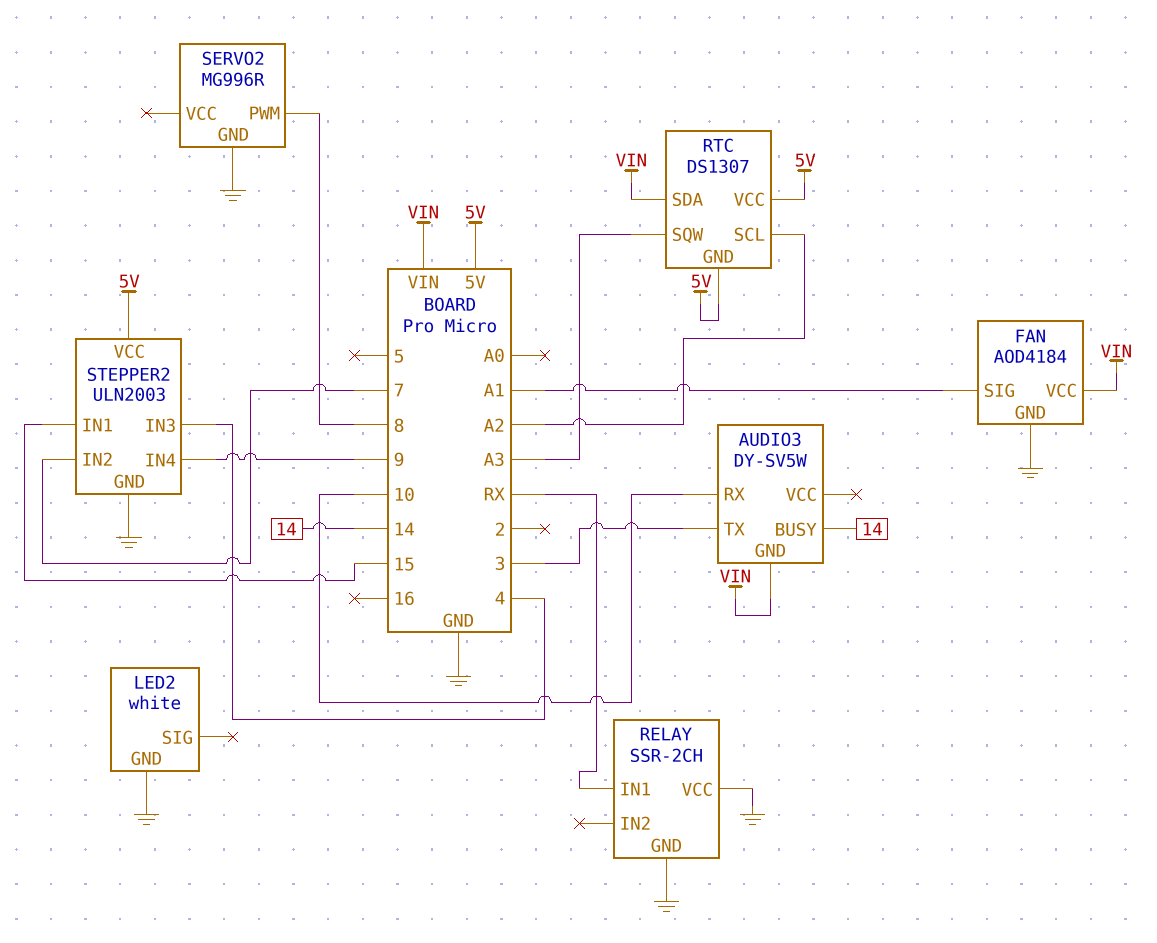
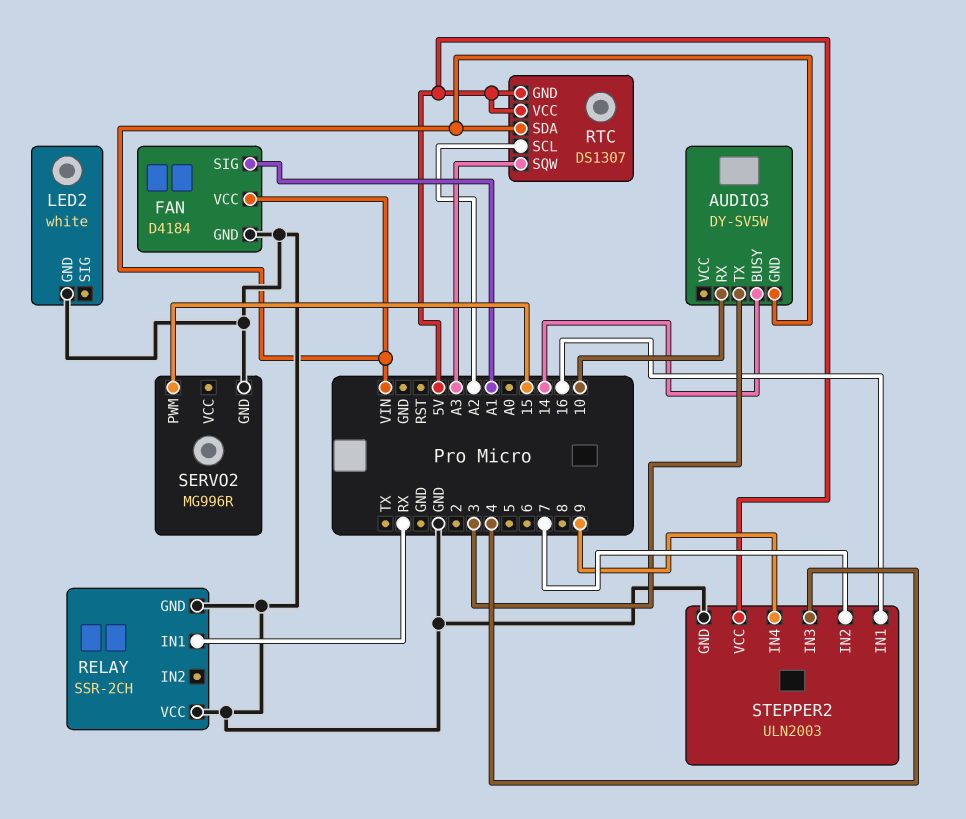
FAN: AOD4184 -> D4184
SERVO2 pin PWM: 8 -> 15
STEPPER2 pin IN1: 15 -> 16

